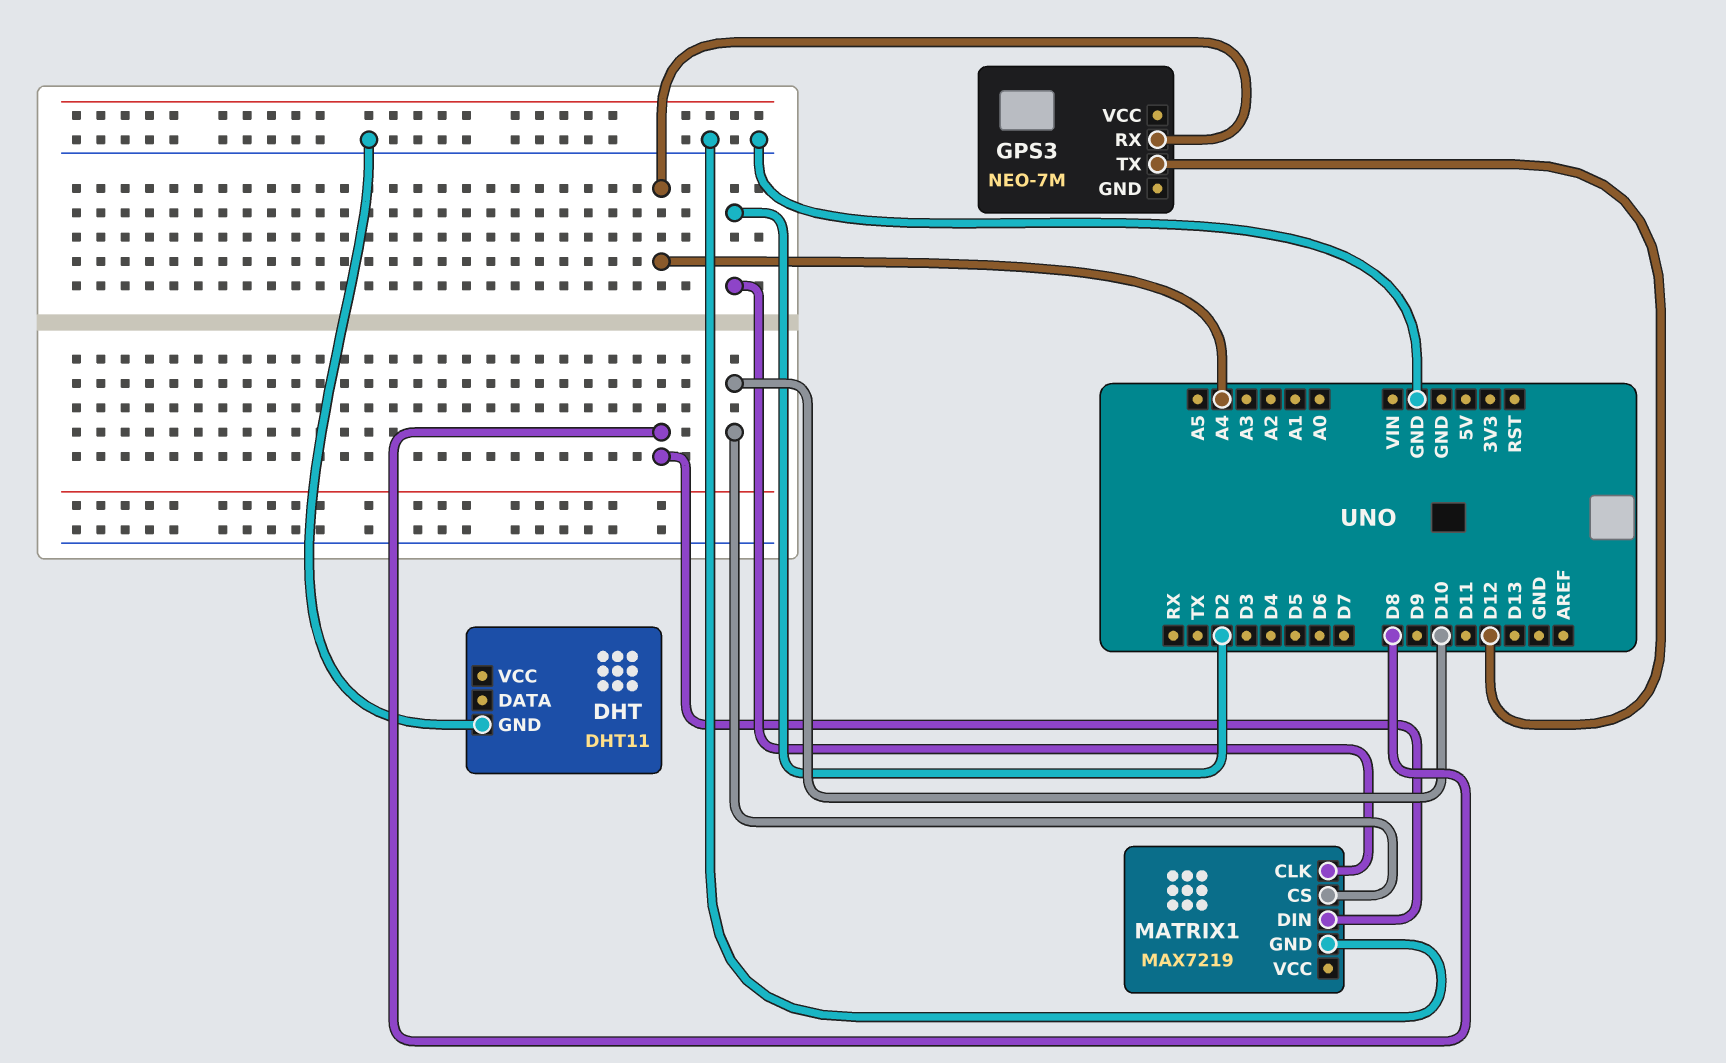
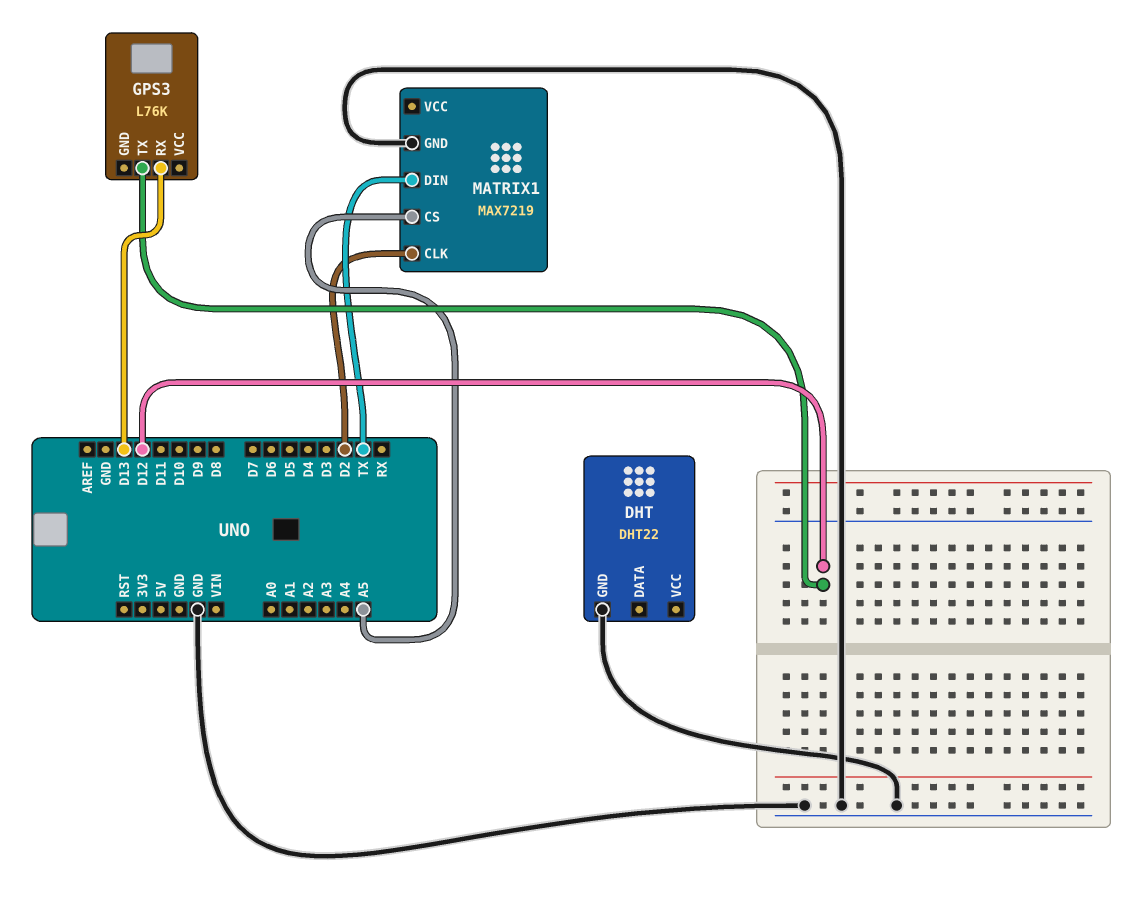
DHT: DHT11 -> DHT22
GPS3: NEO-7M -> L76K
GPS3 pin RX: A4 -> D13
MATRIX1 pin CS: D10 -> A5
MATRIX1 pin DIN: D8 -> TX

